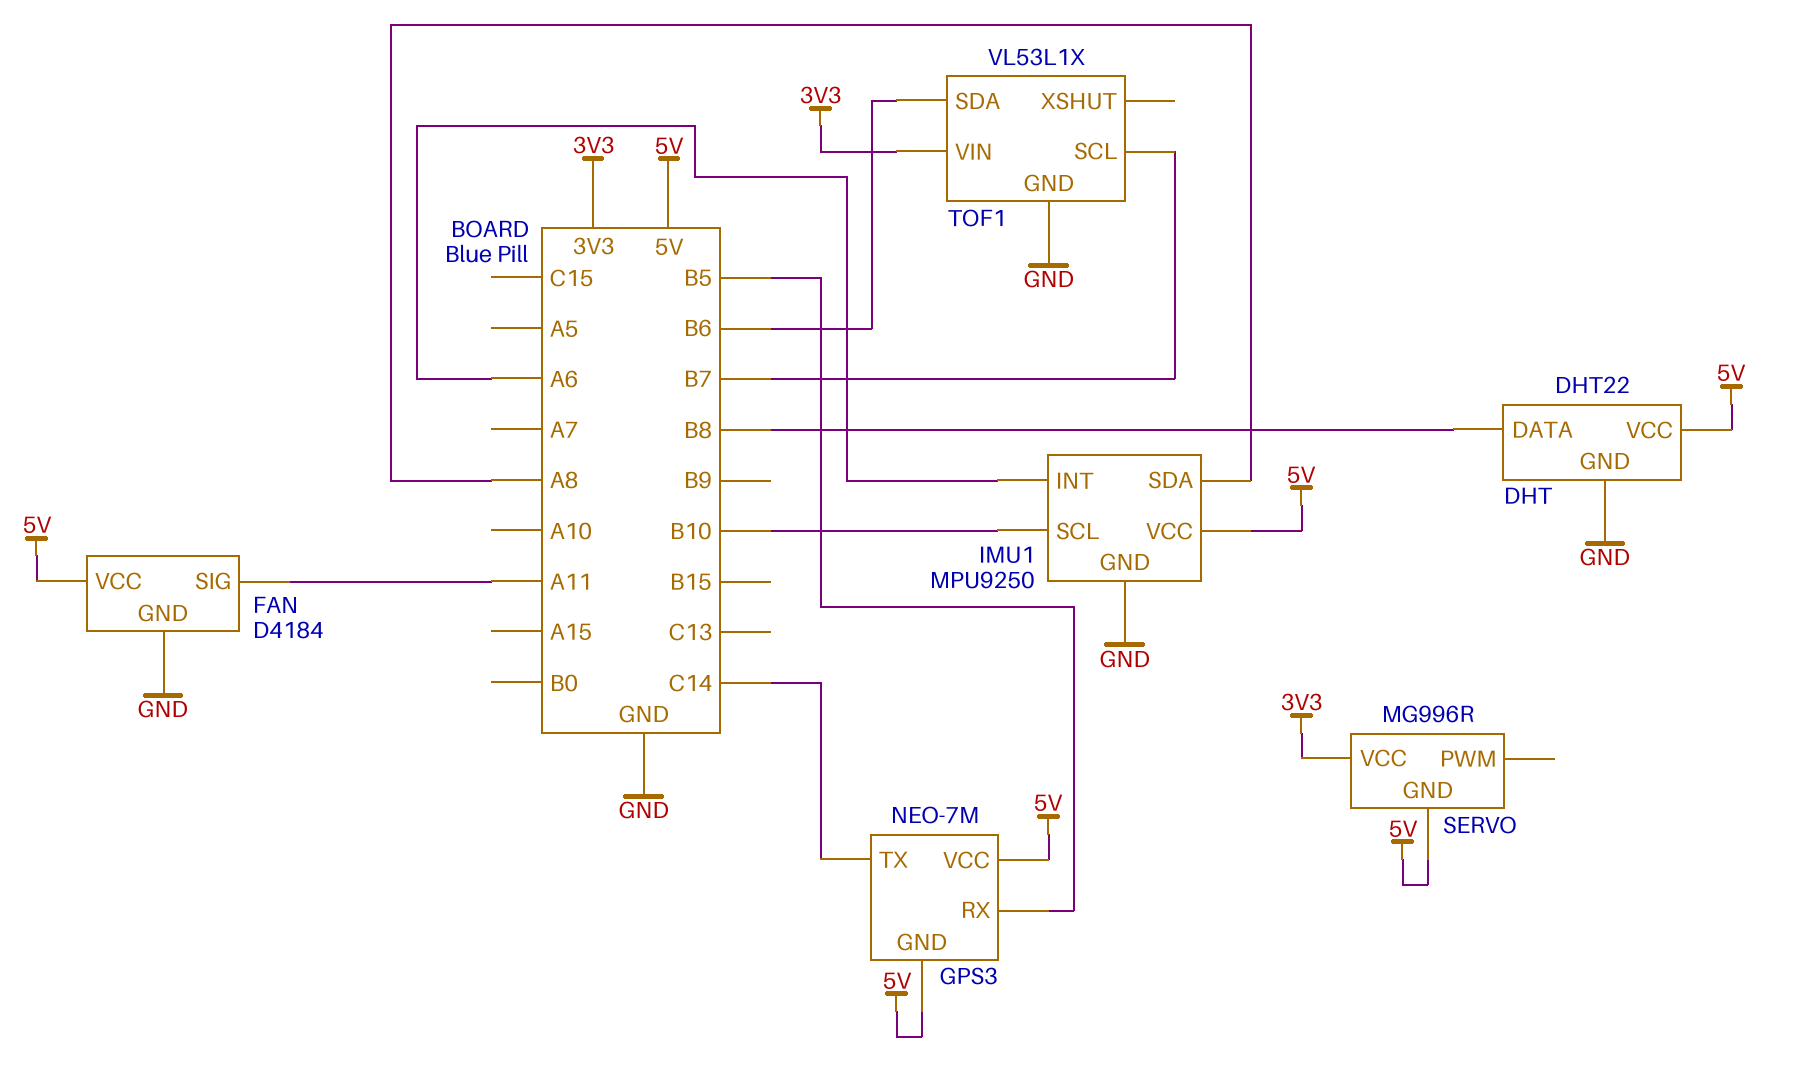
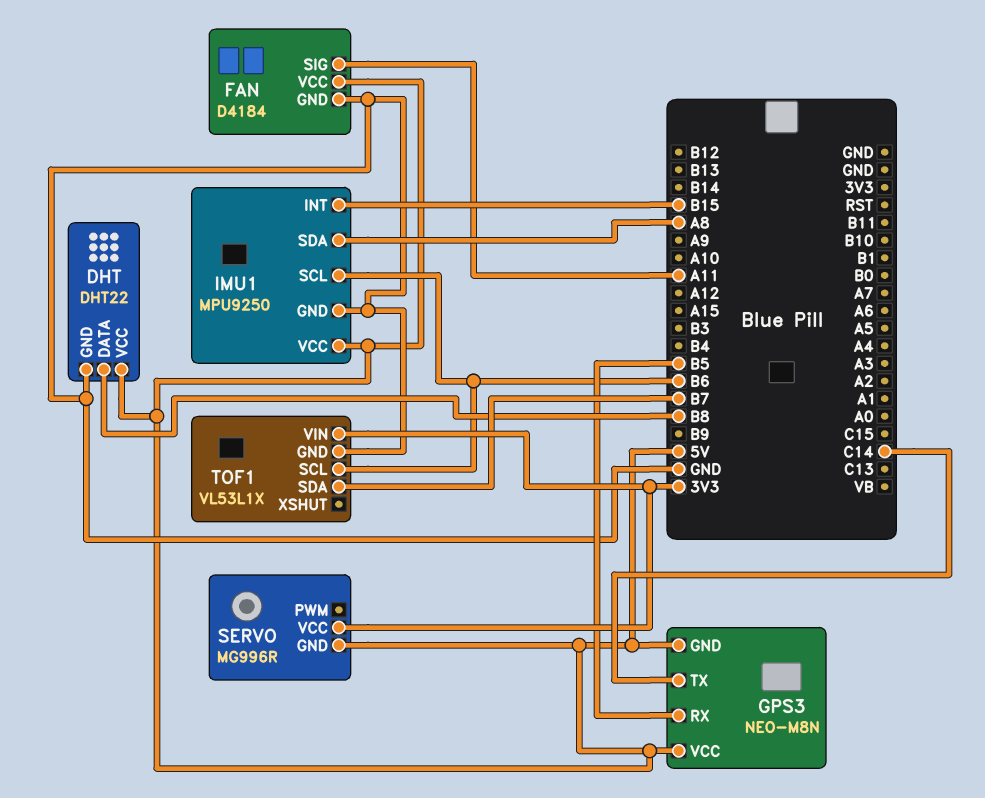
GPS3: NEO-7M -> NEO-M8N
IMU1 pin INT: A6 -> B15
IMU1 pin SCL: B10 -> B6
TOF1 pin SCL: B7 -> B6
TOF1 pin SDA: B6 -> B7

